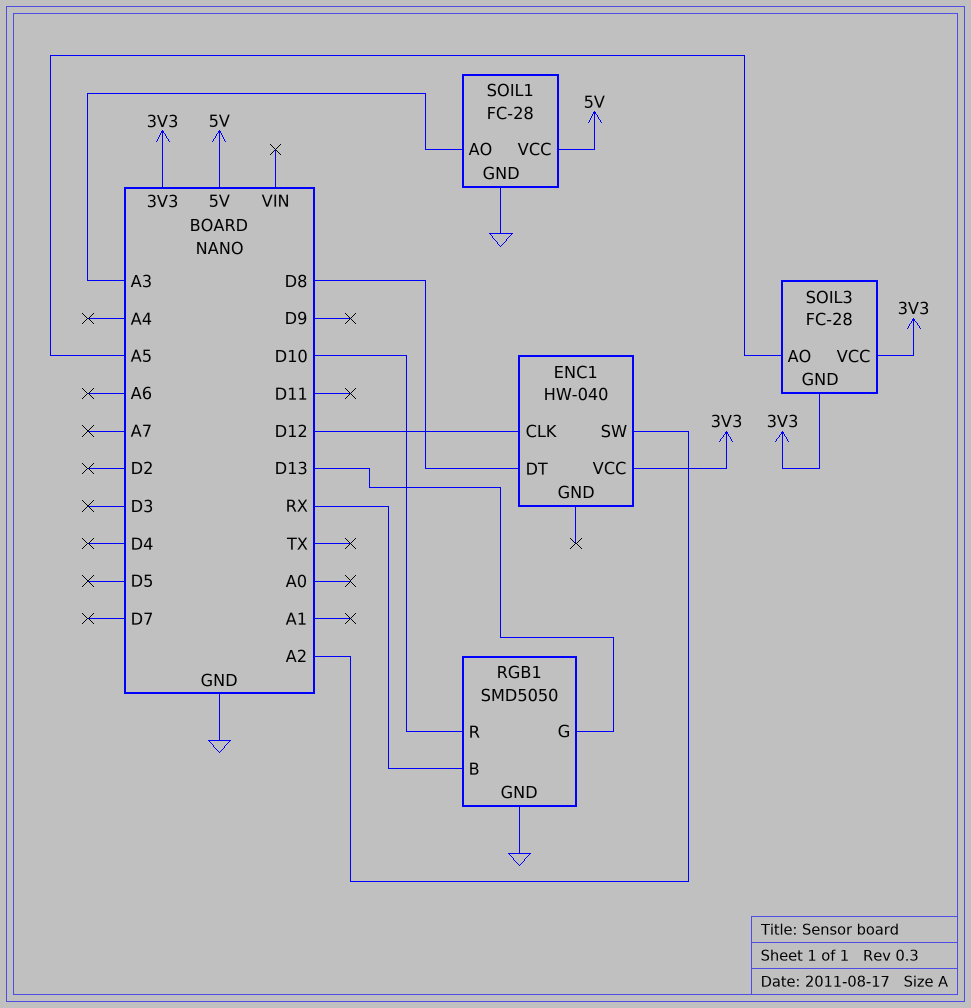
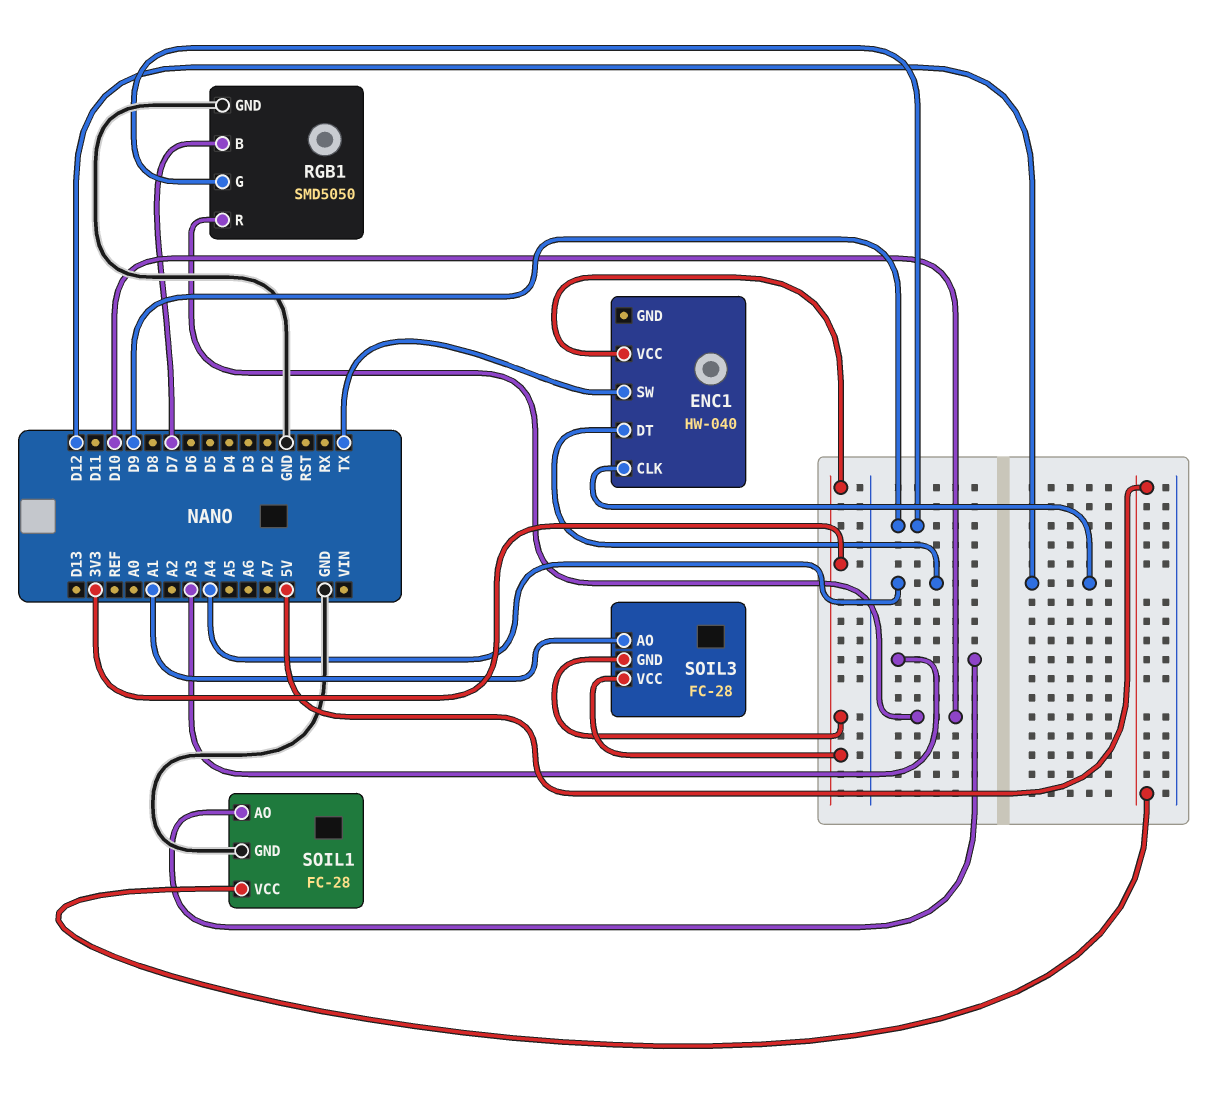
ENC1 pin DT: D8 -> A4
ENC1 pin SW: A2 -> TX
RGB1 pin B: RX -> D7
RGB1 pin G: D13 -> D9
SOIL3 pin AO: A5 -> A1

